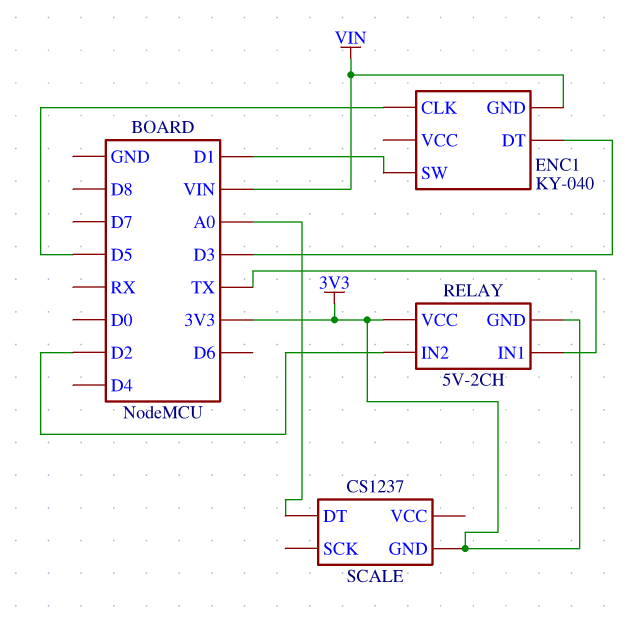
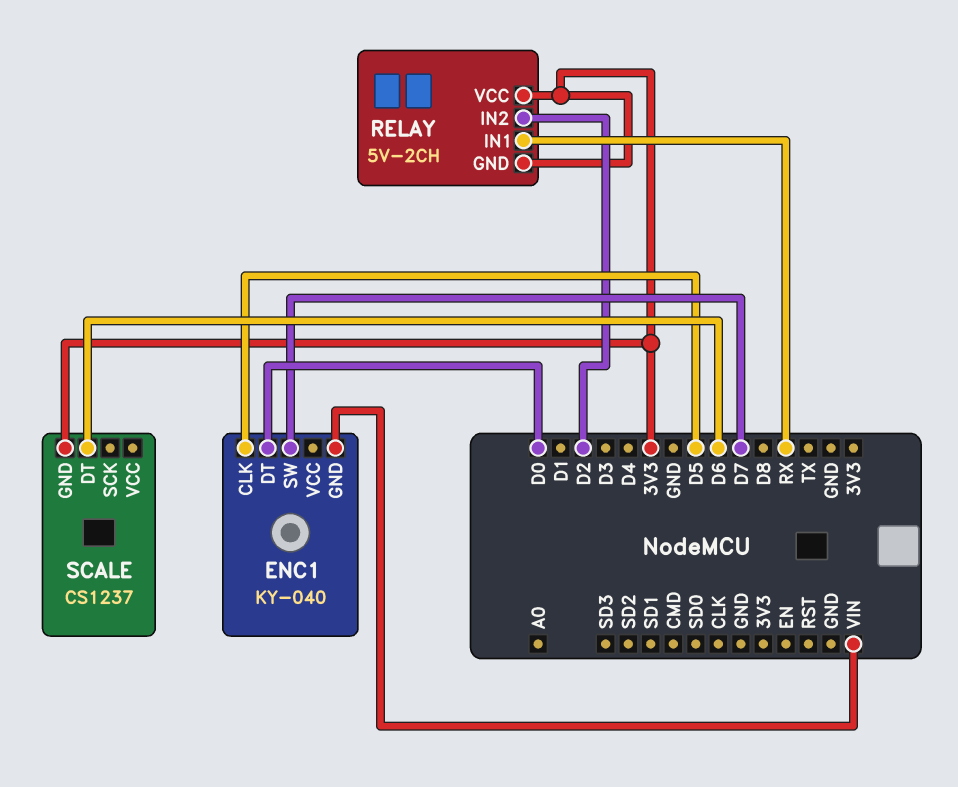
ENC1 pin DT: D3 -> D0
ENC1 pin SW: D1 -> D7
RELAY pin IN1: TX -> RX
SCALE pin DT: A0 -> D6

